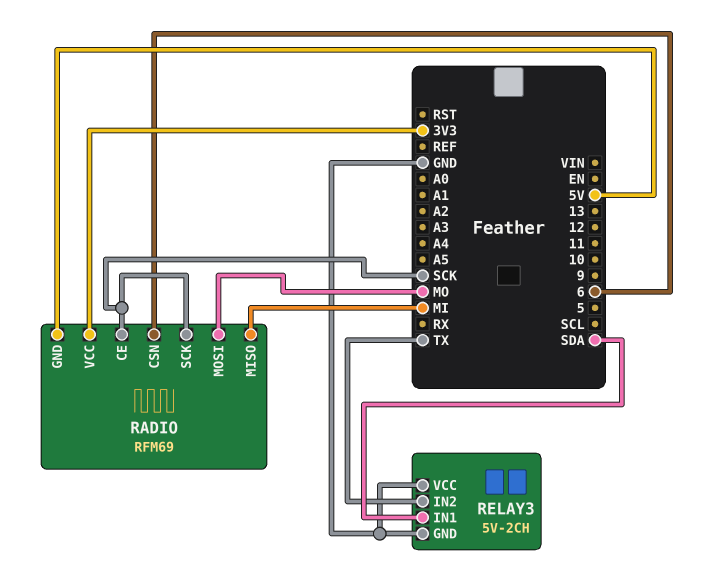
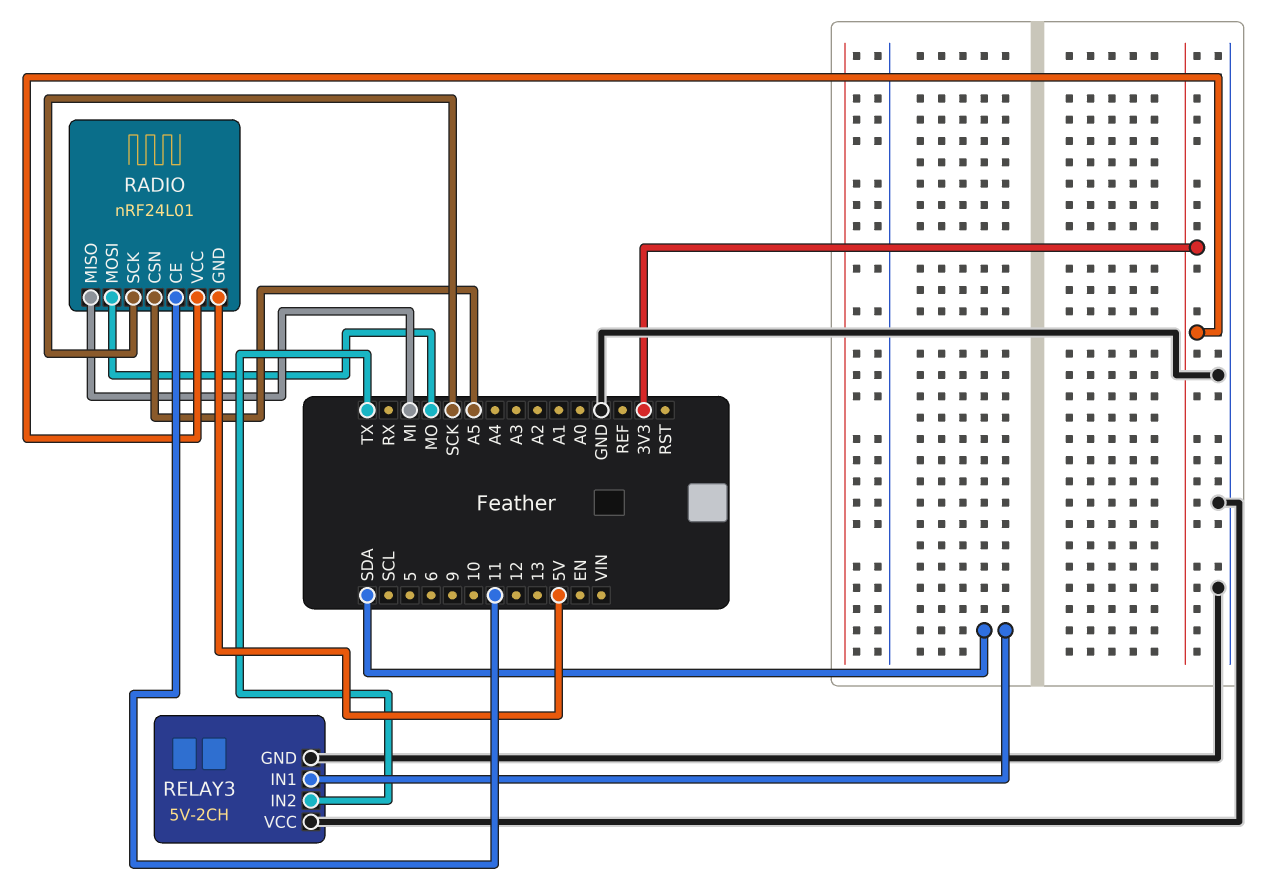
RADIO: RFM69 -> nRF24L01
RADIO pin CE: SCK -> 11
RADIO pin CSN: 6 -> A5

